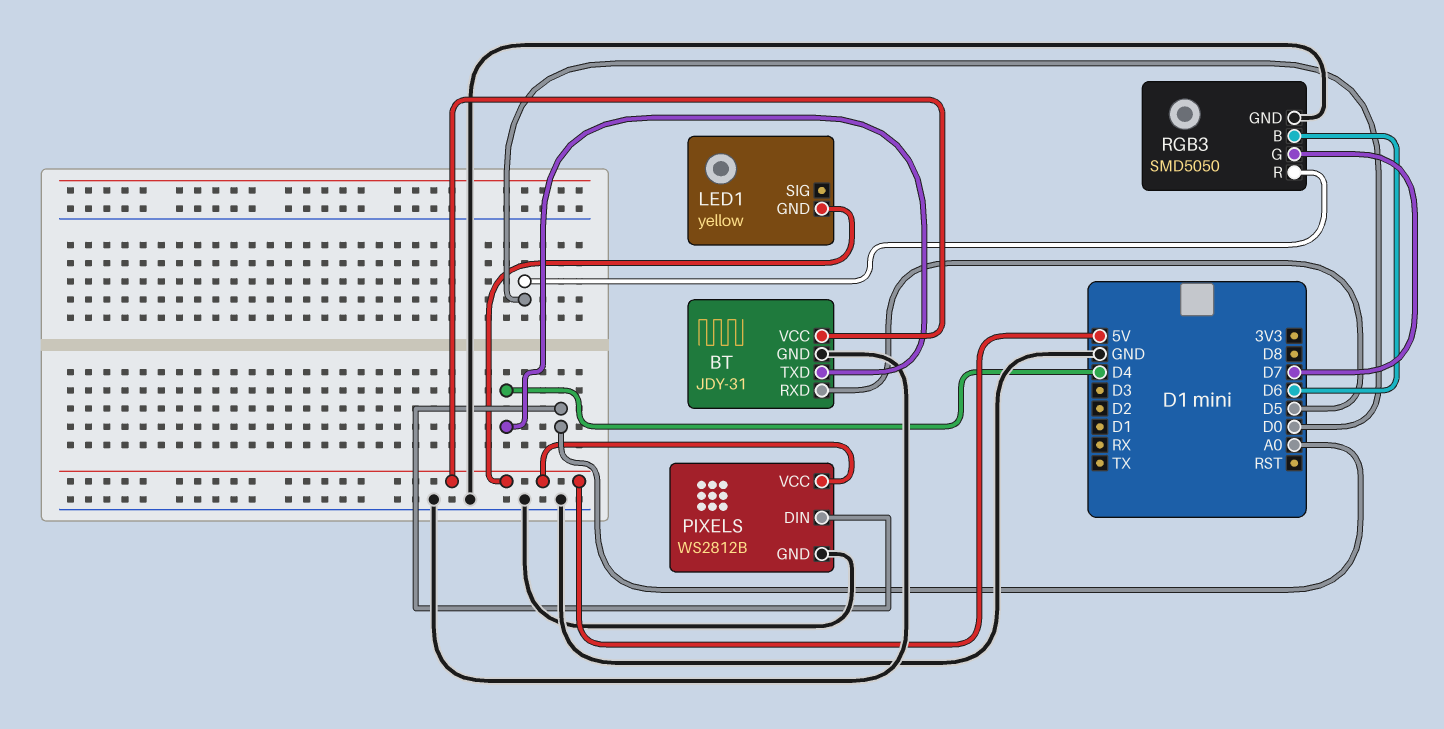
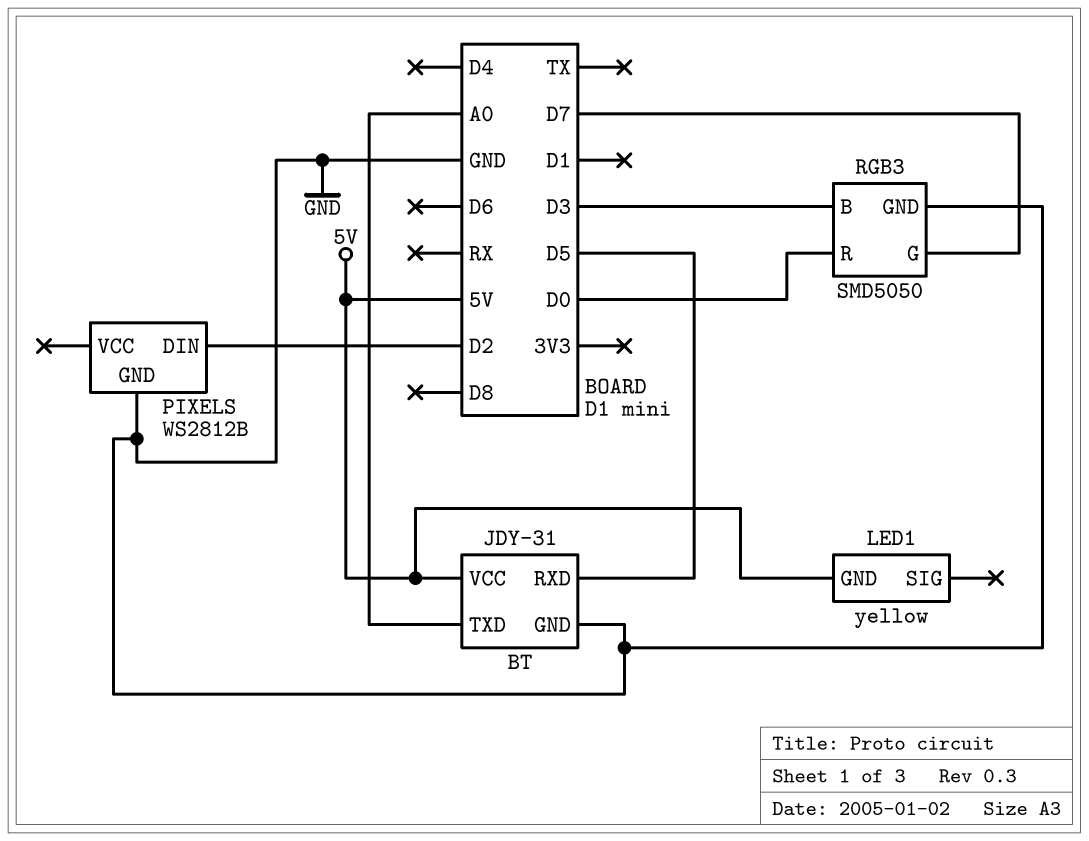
BT pin TXD: D4 -> A0
PIXELS pin DIN: A0 -> D2
PIXELS pin VCC: 5V -> none
RGB3 pin B: D6 -> D3

